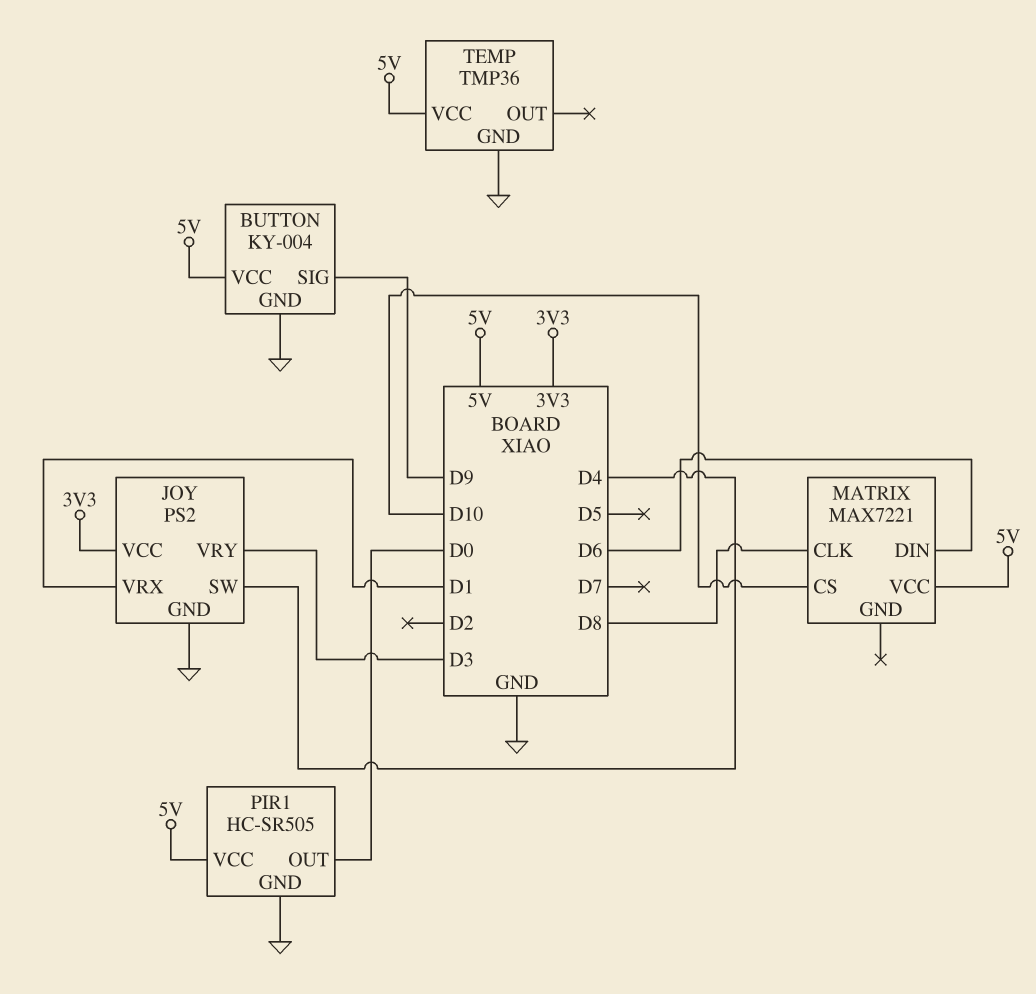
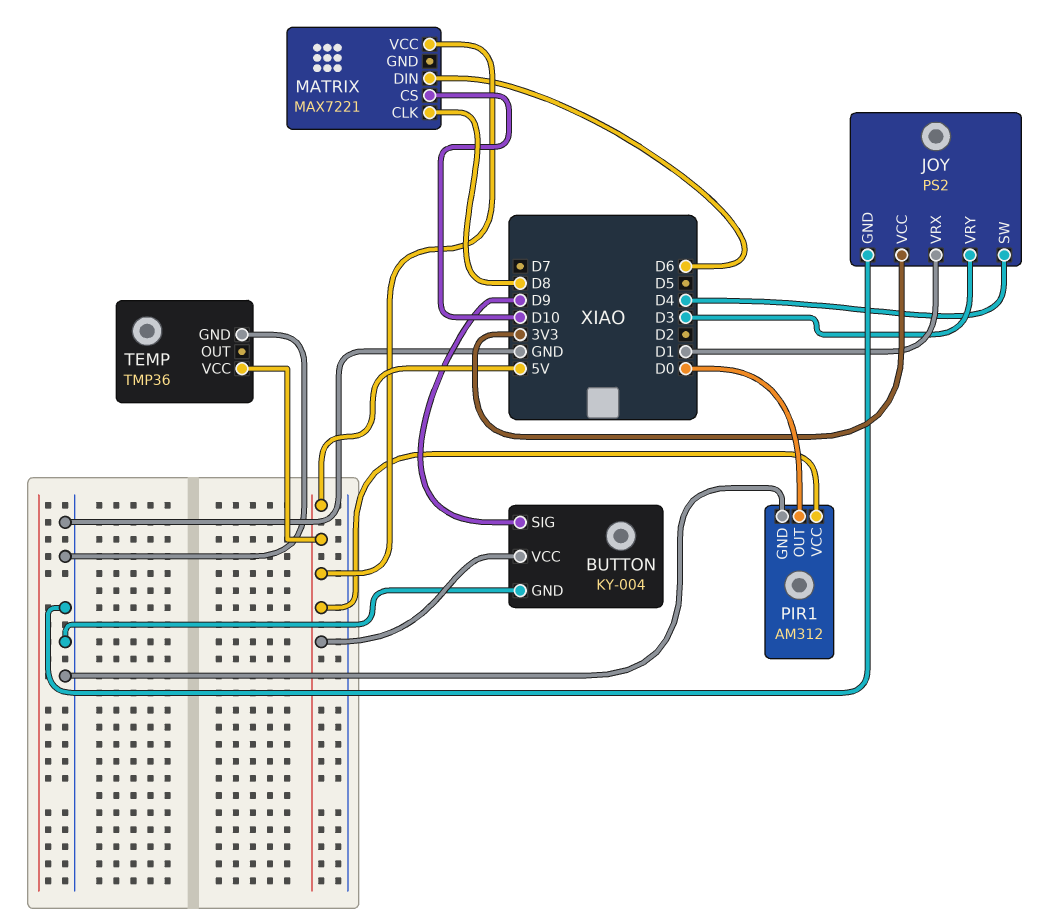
PIR1: HC-SR505 -> AM312

